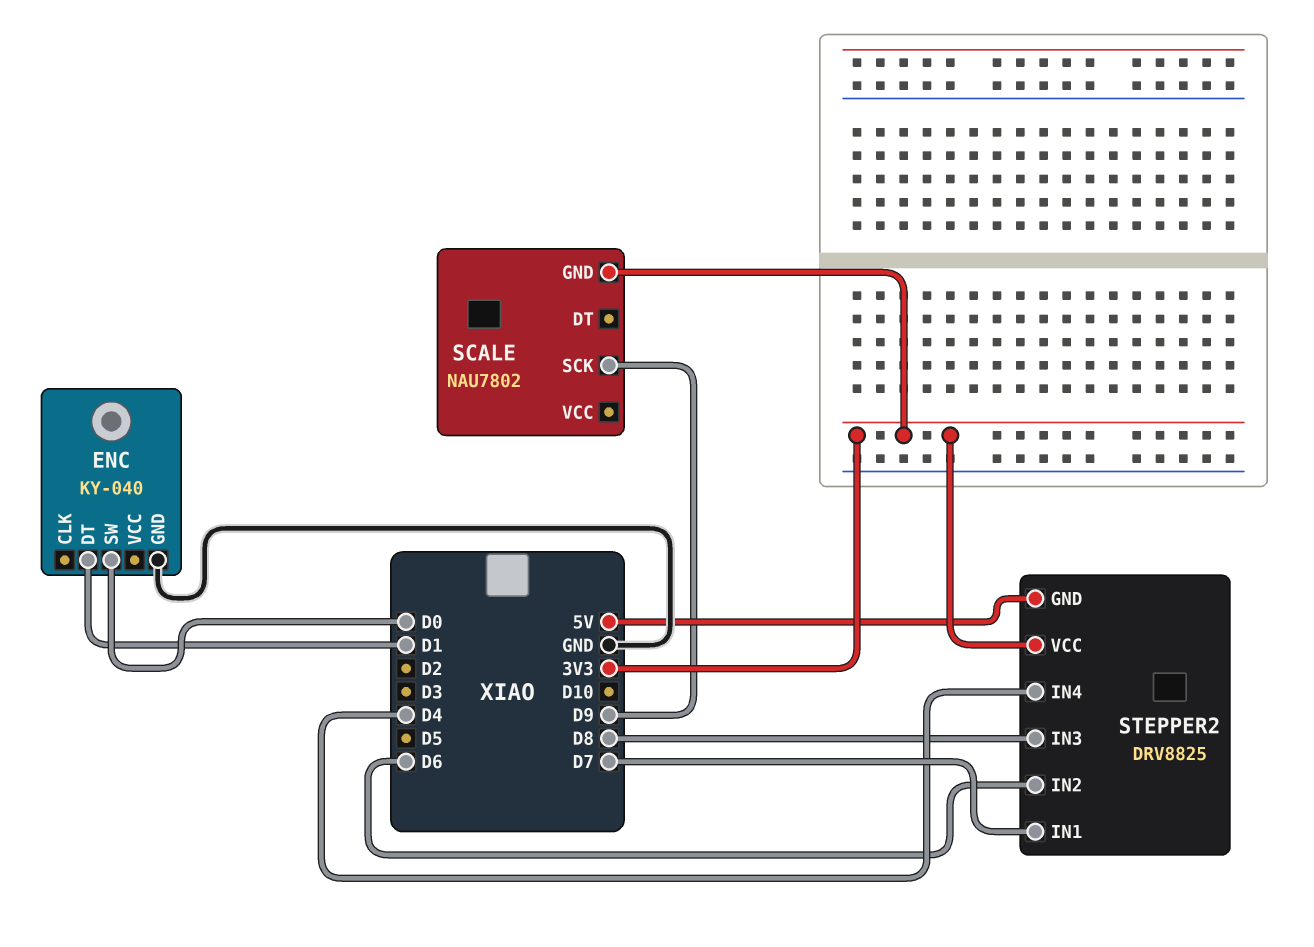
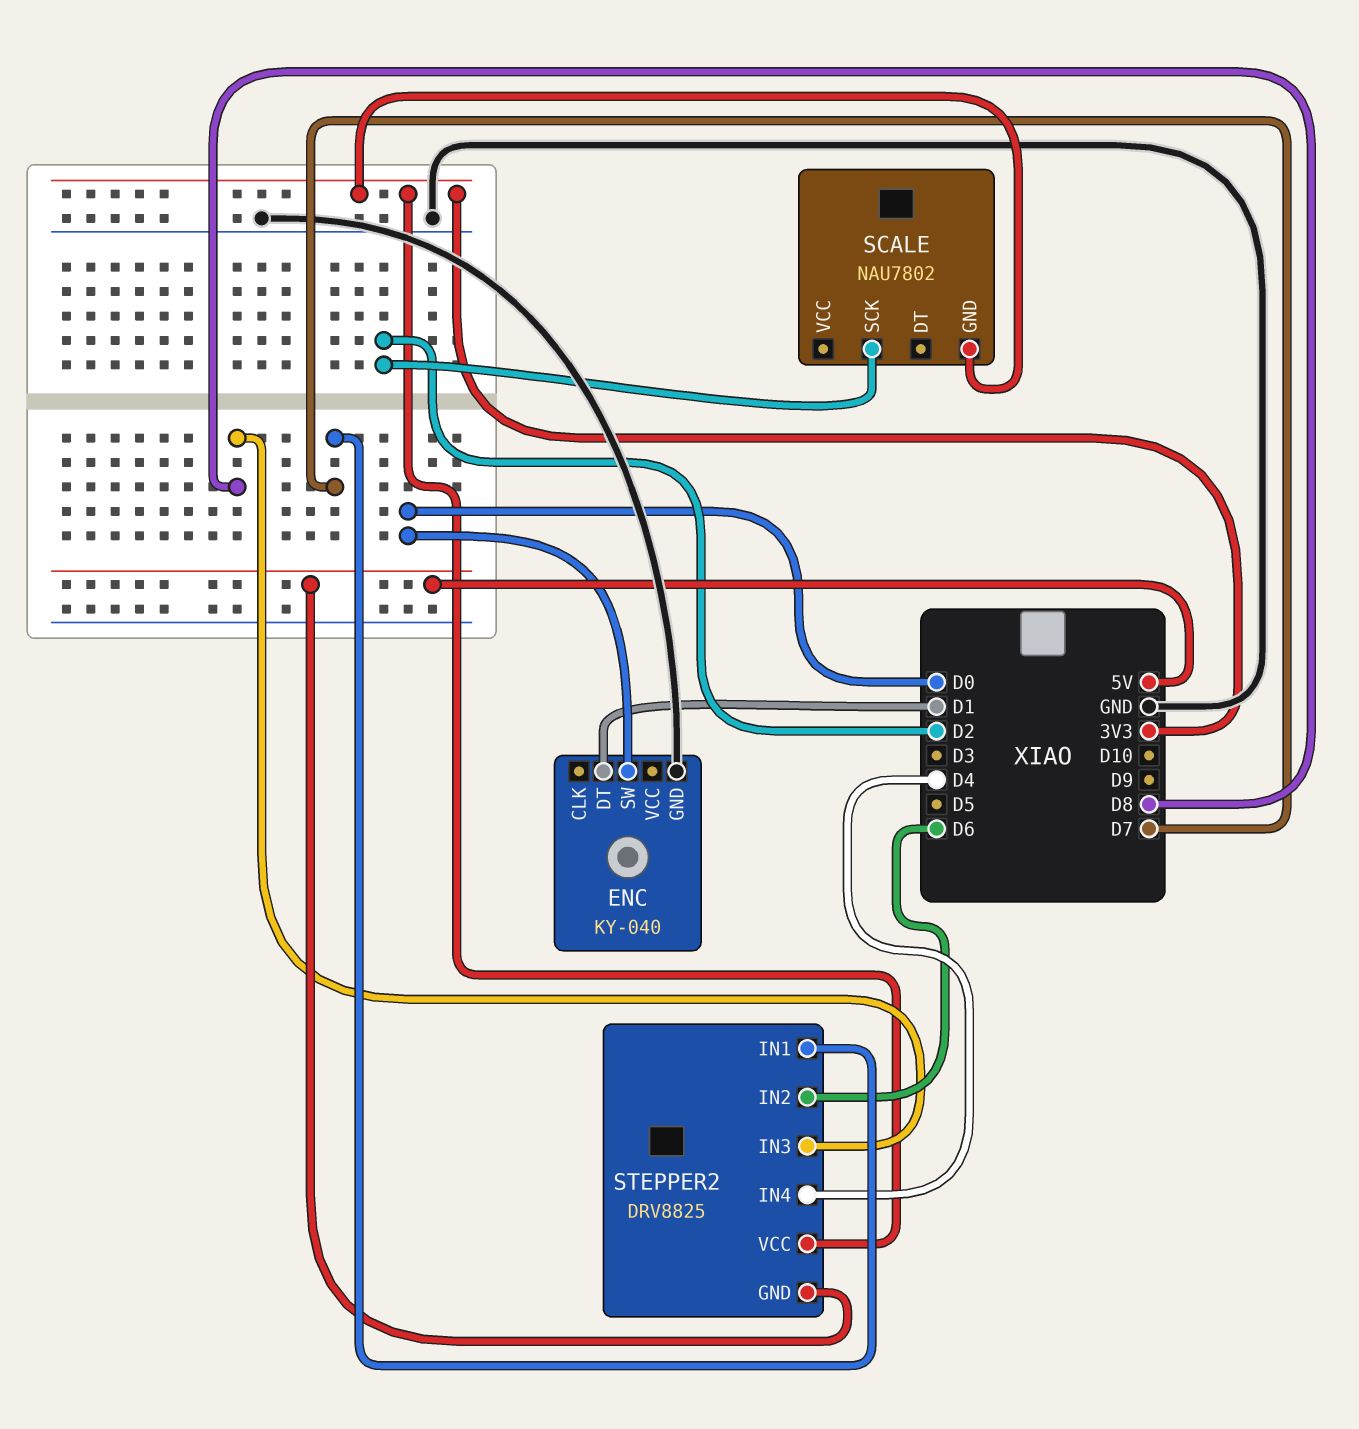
SCALE pin SCK: D9 -> D2

